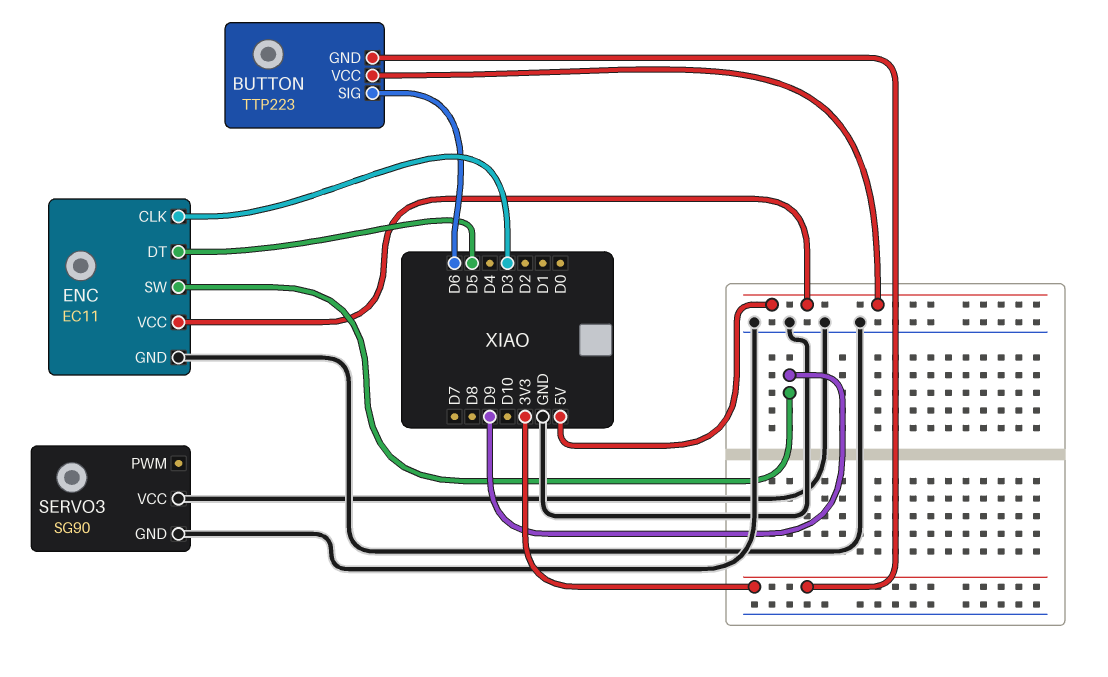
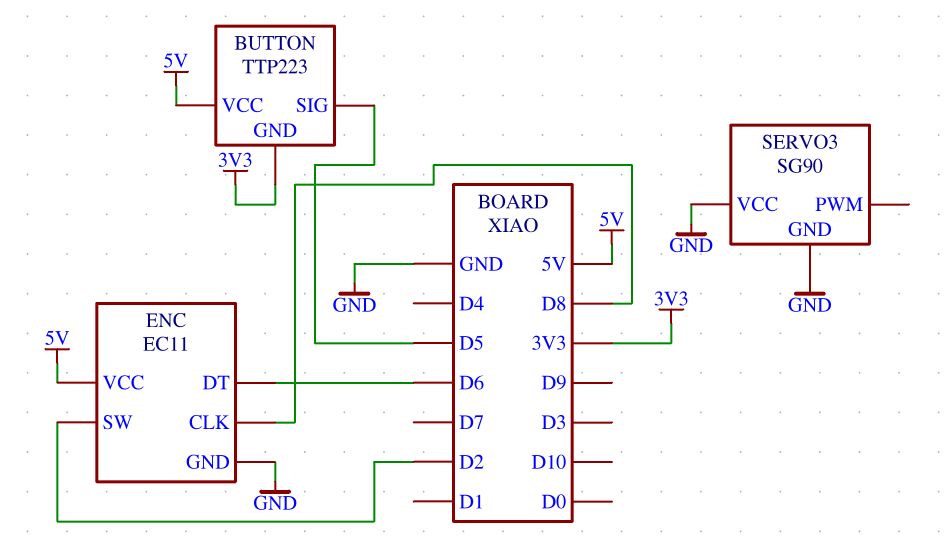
BUTTON pin SIG: D6 -> D5
ENC pin CLK: D3 -> D8
ENC pin DT: D5 -> D6
ENC pin SW: D9 -> D2

